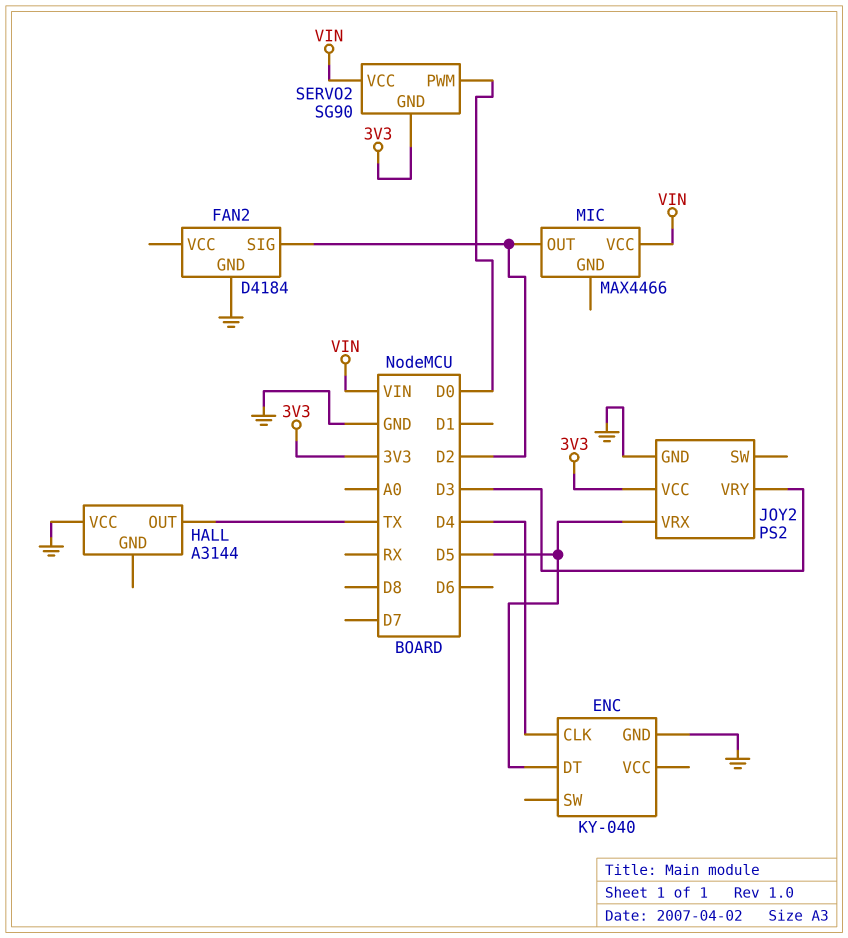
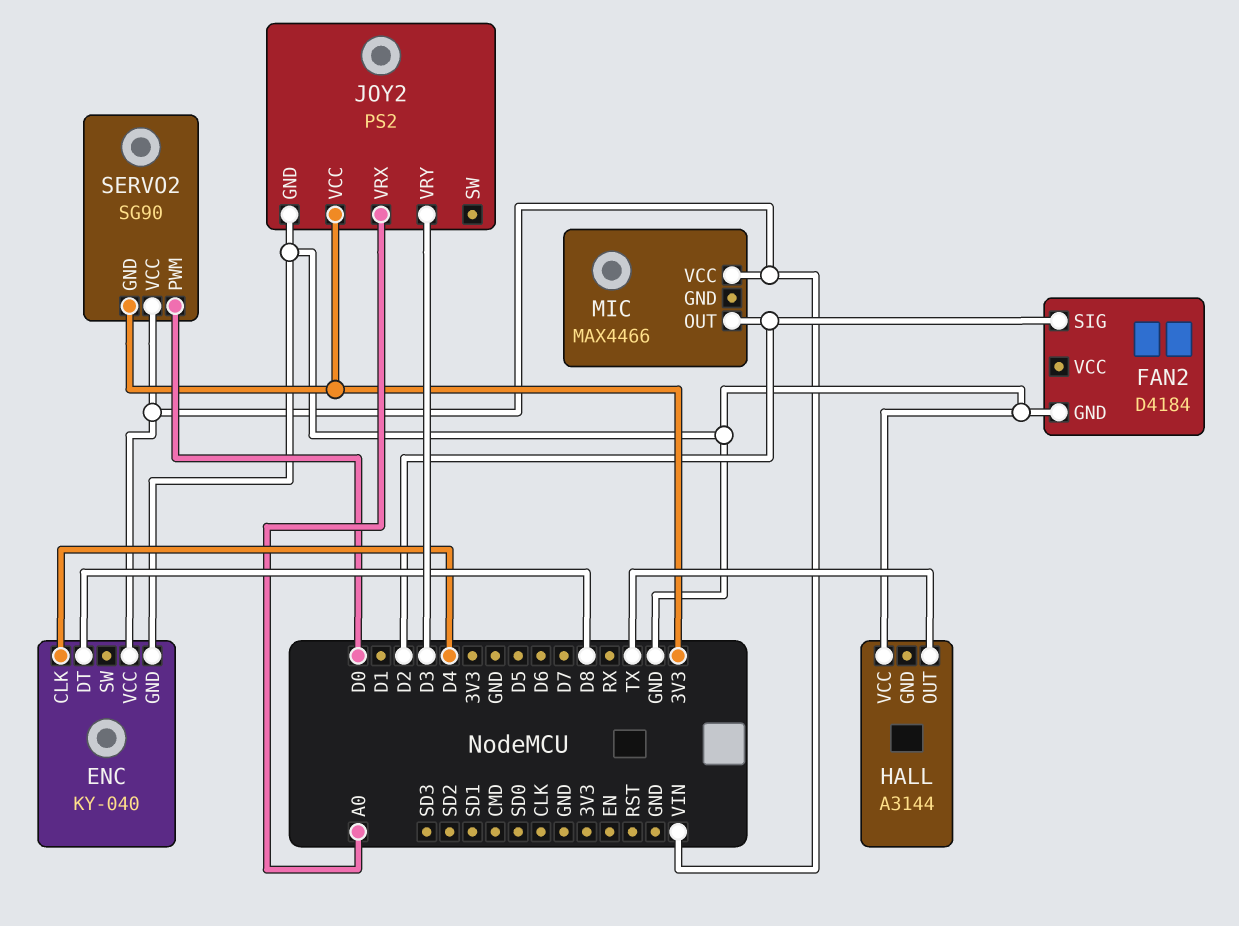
ENC pin DT: D5 -> D8
ENC pin VCC: none -> VIN
JOY2 pin VRX: D5 -> A0

